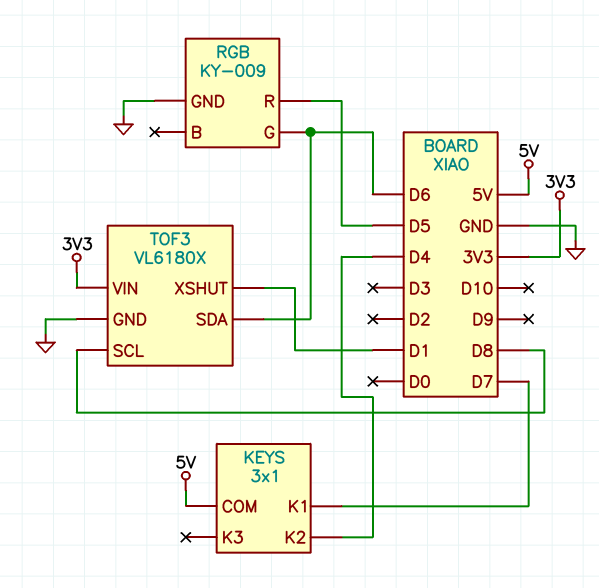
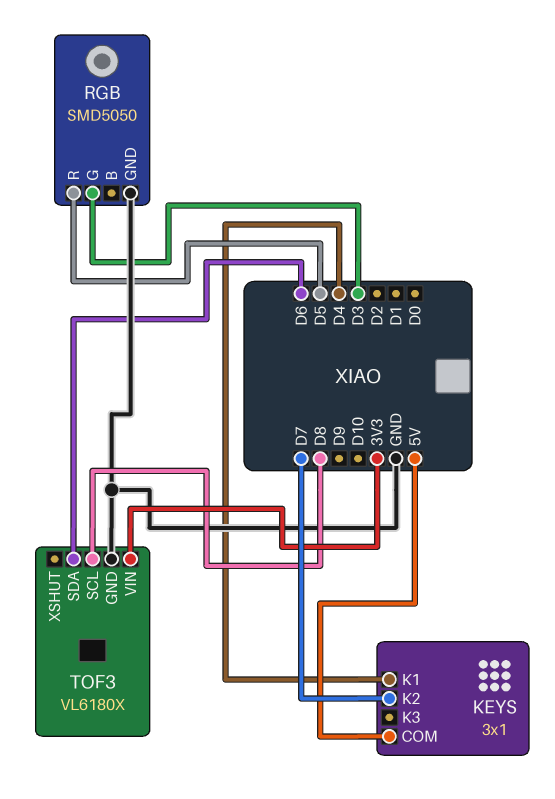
KEYS pin K1: D7 -> D4
KEYS pin K2: D4 -> D7
RGB: KY-009 -> SMD5050
RGB pin G: D6 -> D3
TOF3 pin XSHUT: D1 -> none

